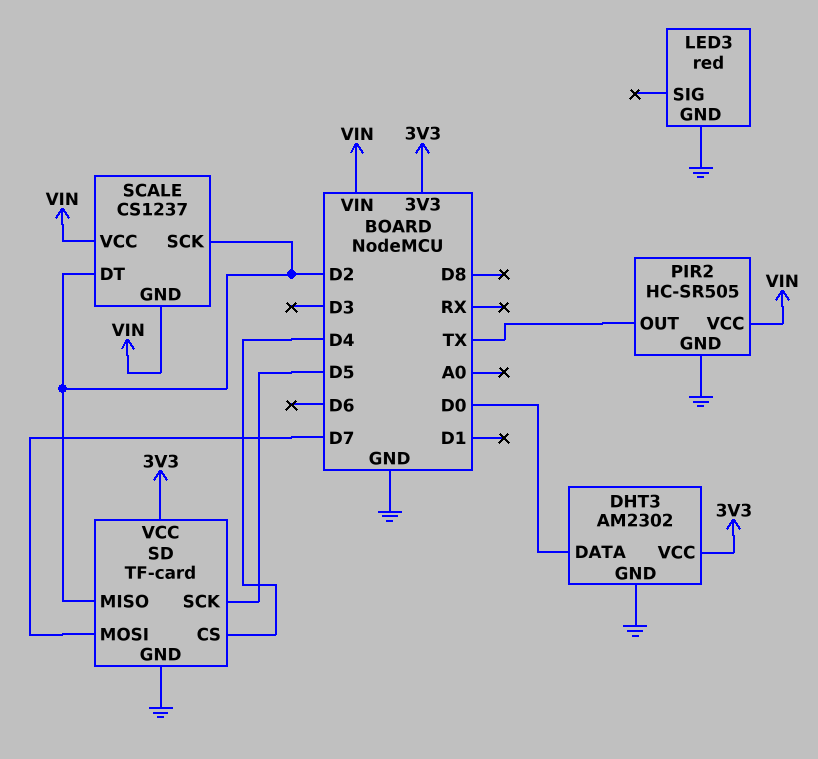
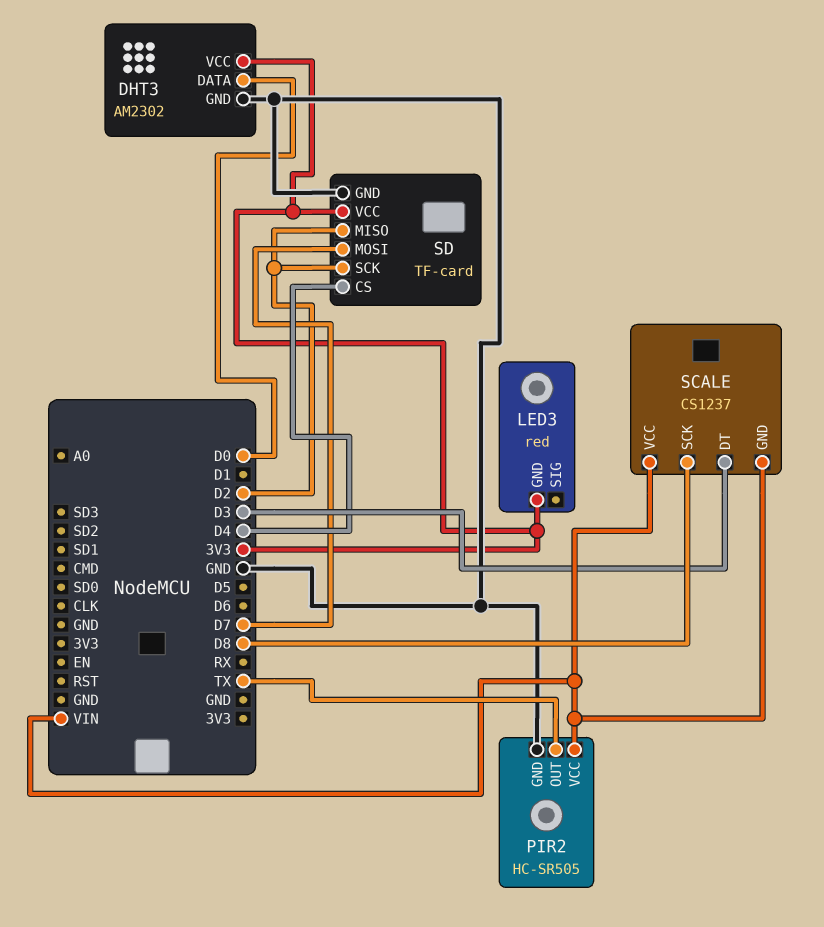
LED3 pin GND: GND -> 3V3
SCALE pin DT: D2 -> D3
SCALE pin SCK: D2 -> D8
SD pin SCK: D5 -> D2

